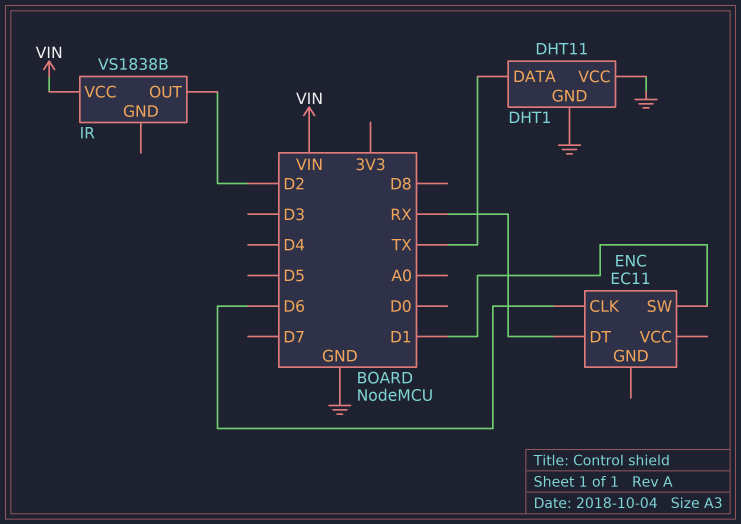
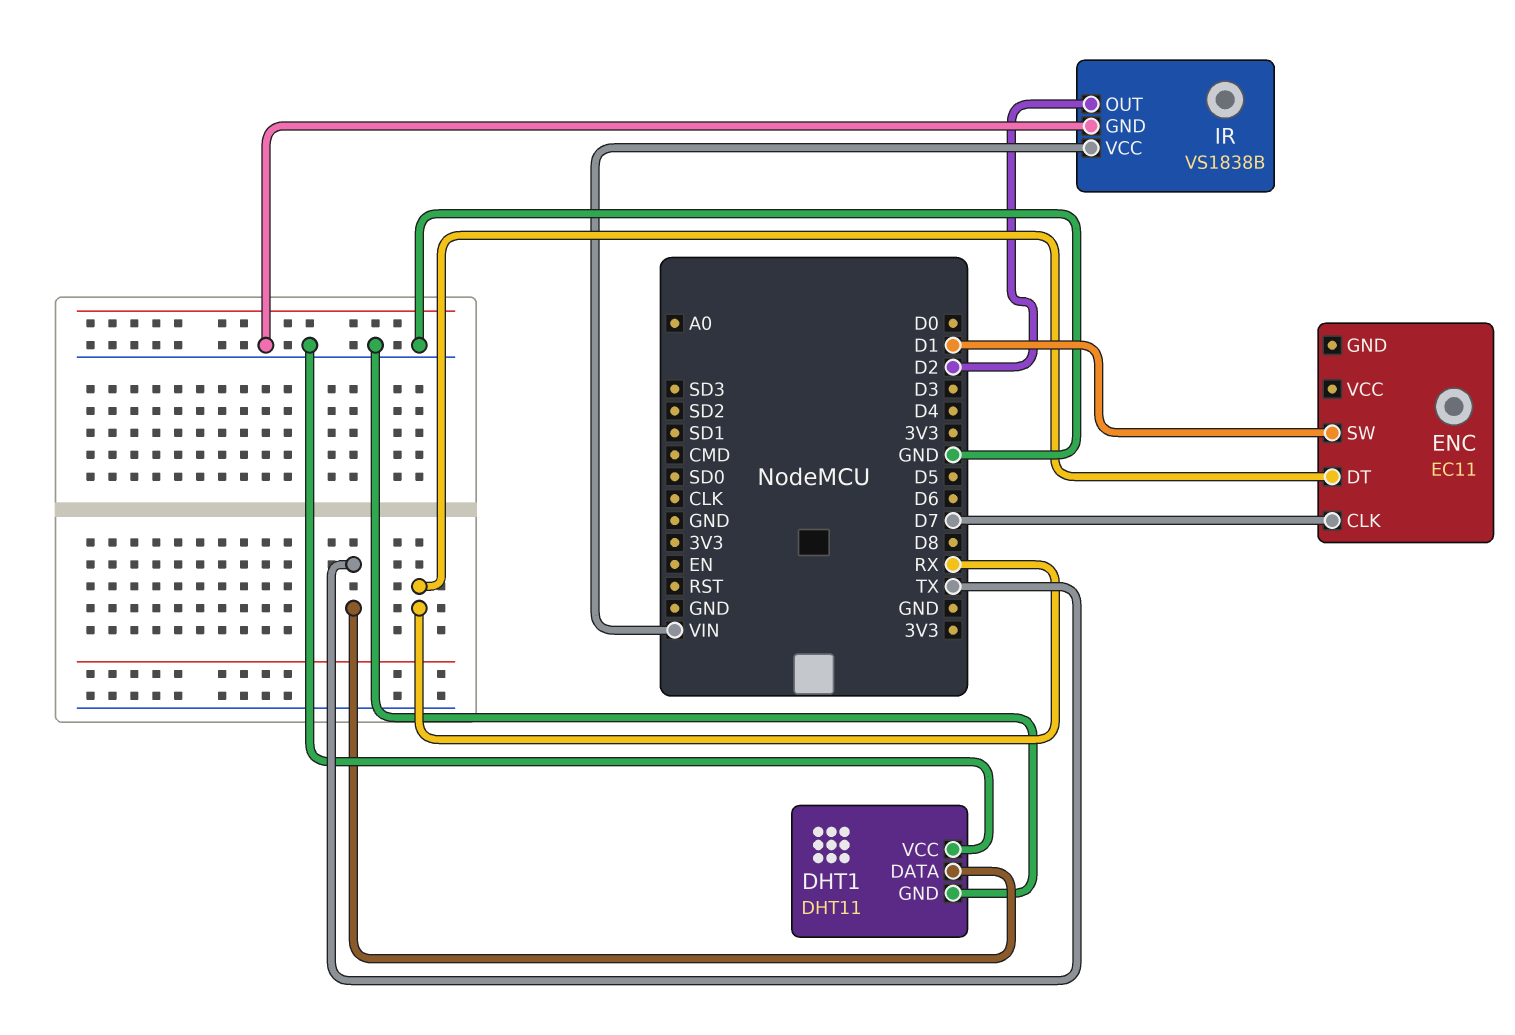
ENC pin CLK: D6 -> D7
IR pin GND: none -> GND

